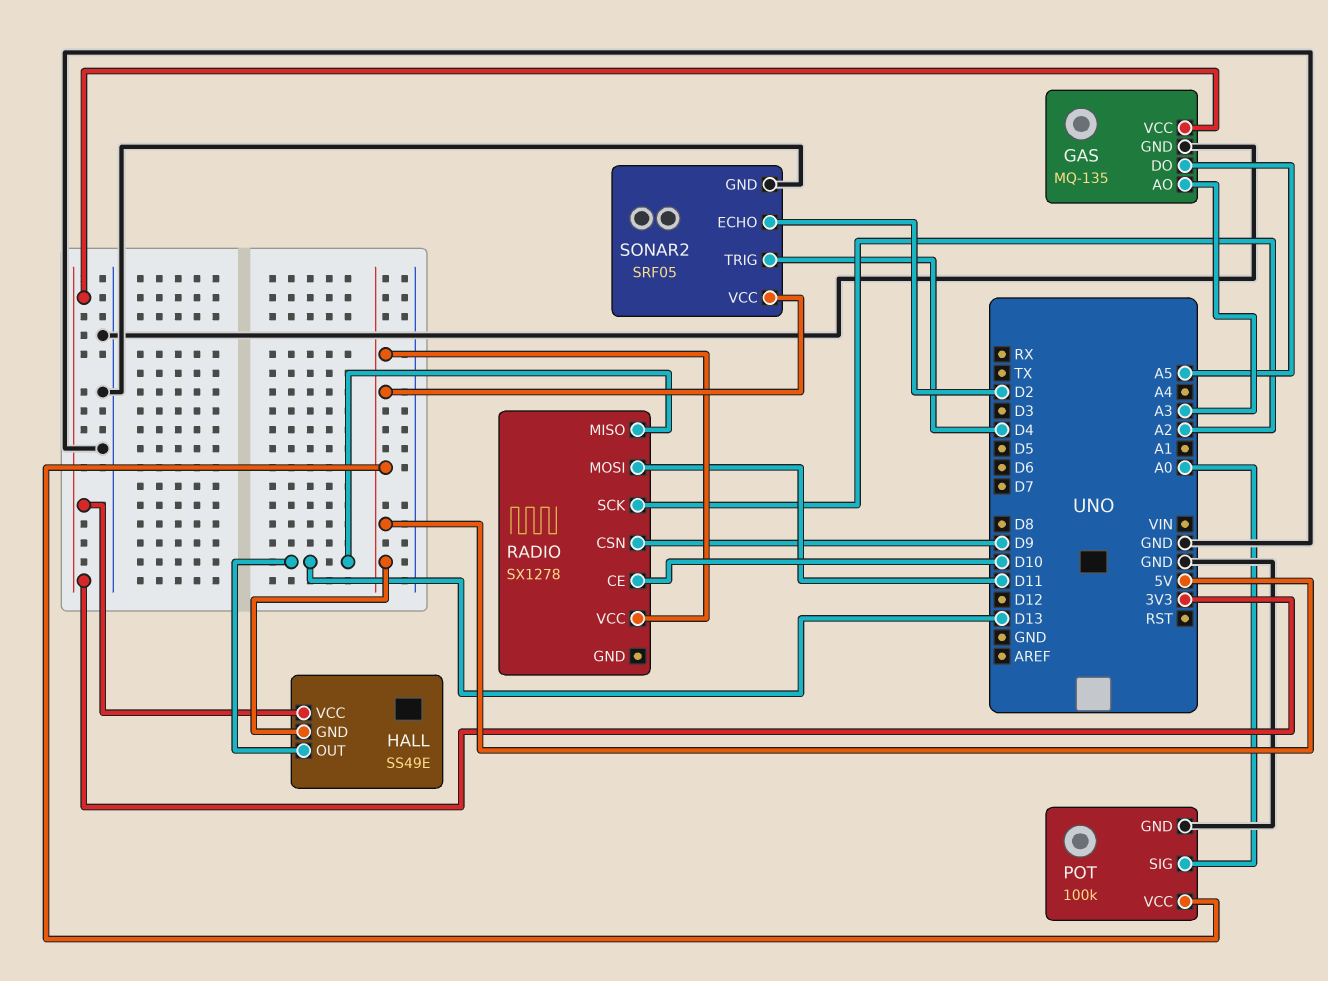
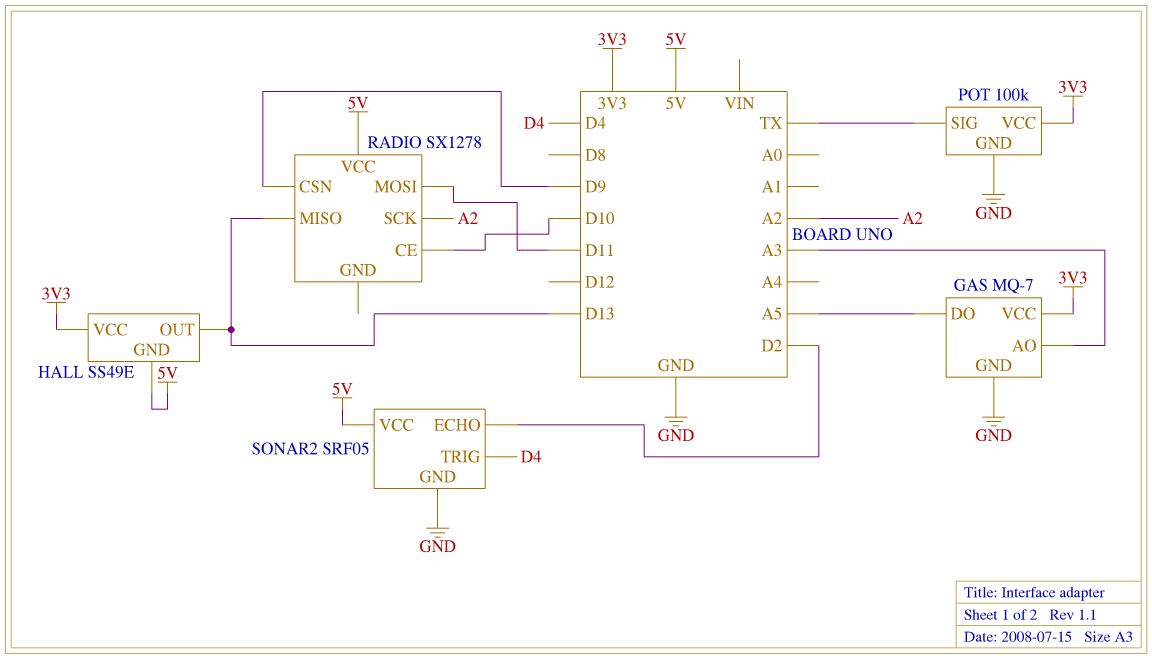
GAS: MQ-135 -> MQ-7
POT pin SIG: A0 -> TX
POT pin VCC: 5V -> 3V3

